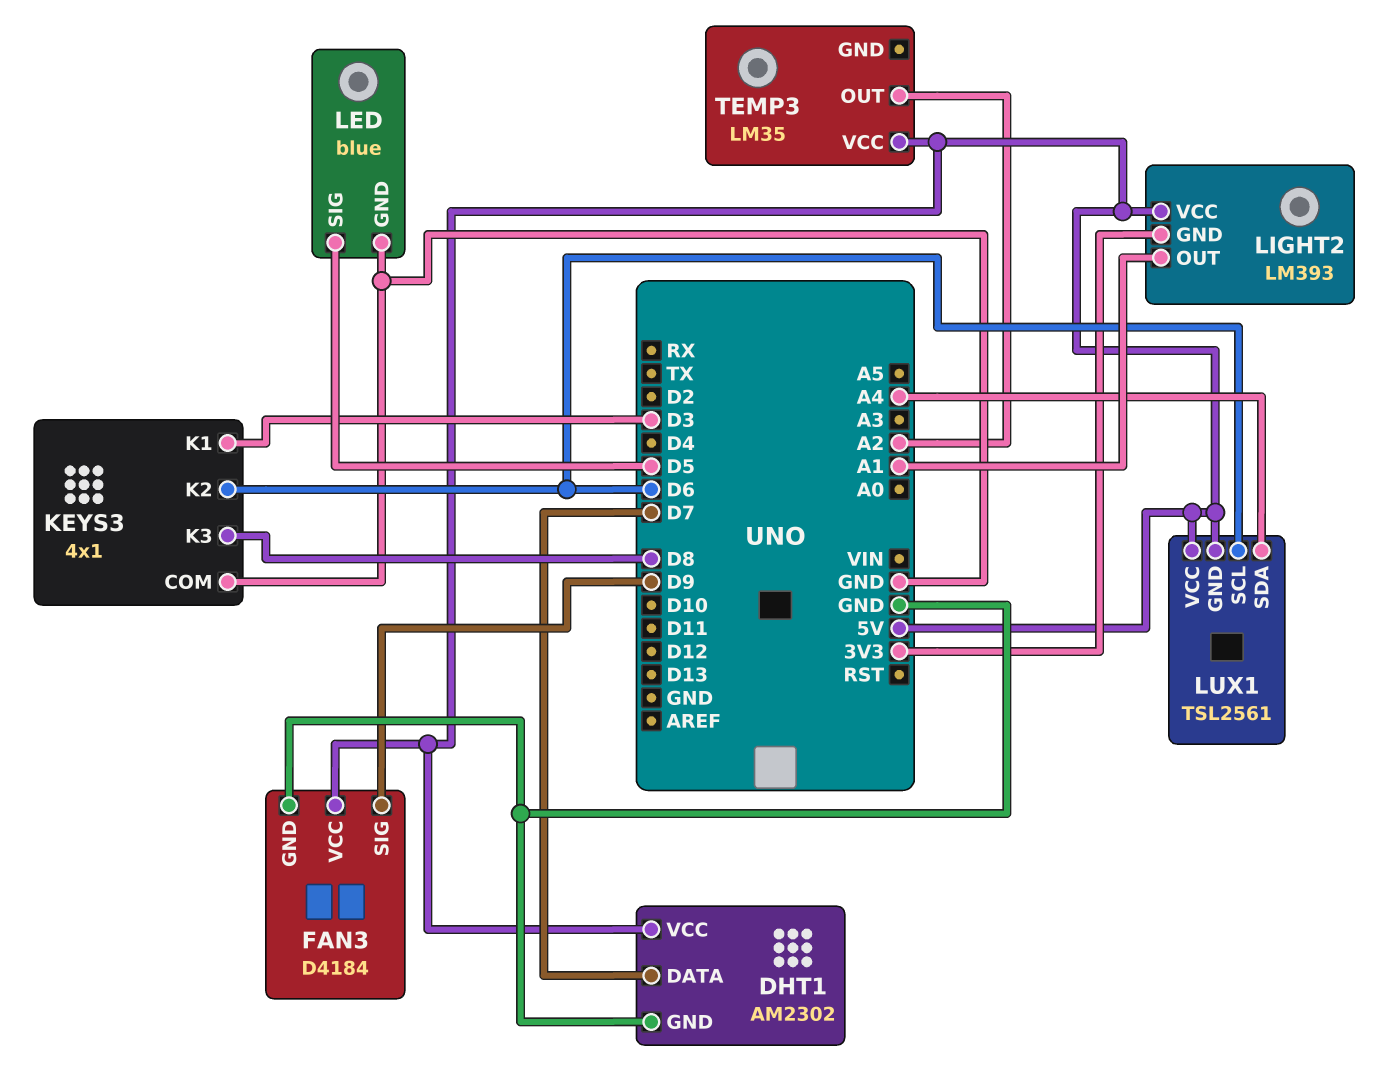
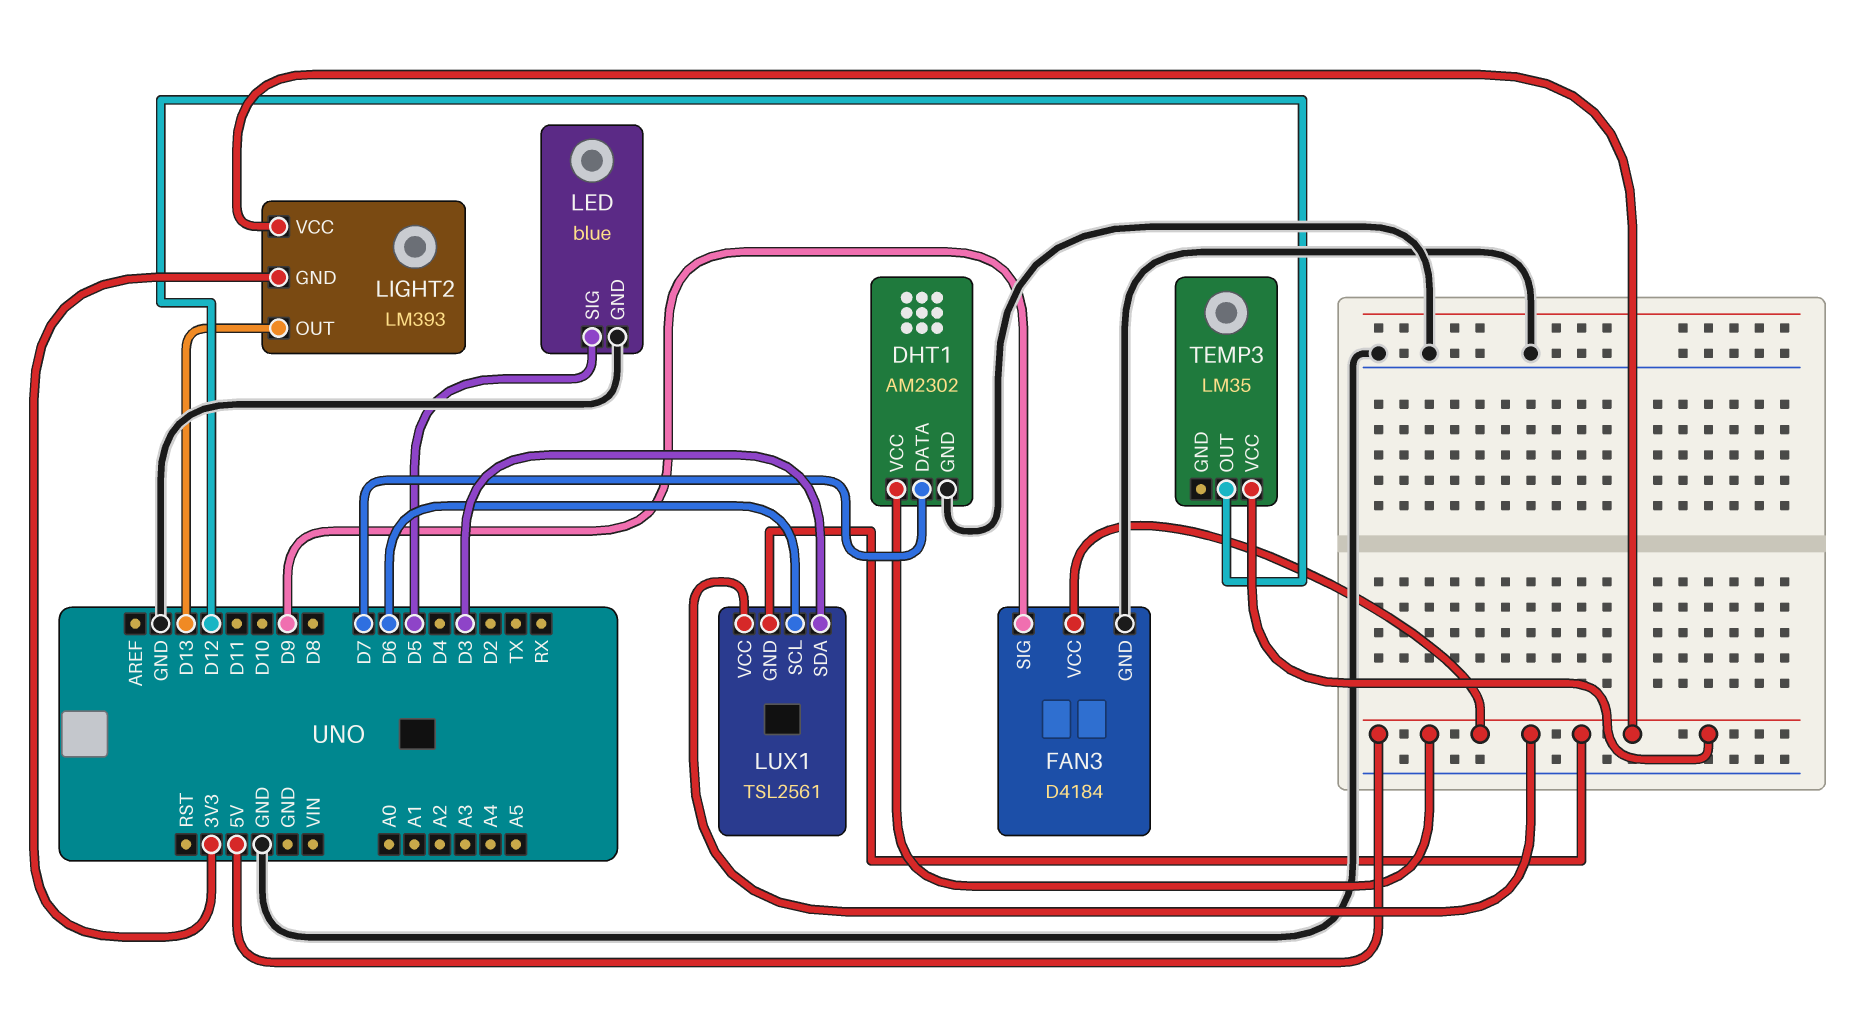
KEYS3: 4x1 -> none
KEYS3 pin COM: GND -> none
KEYS3 pin K1: D3 -> none
KEYS3 pin K2: D6 -> none
KEYS3 pin K3: D8 -> none
LIGHT2 pin OUT: A1 -> D13
LUX1 pin SDA: A4 -> D3
TEMP3 pin OUT: A2 -> D12

